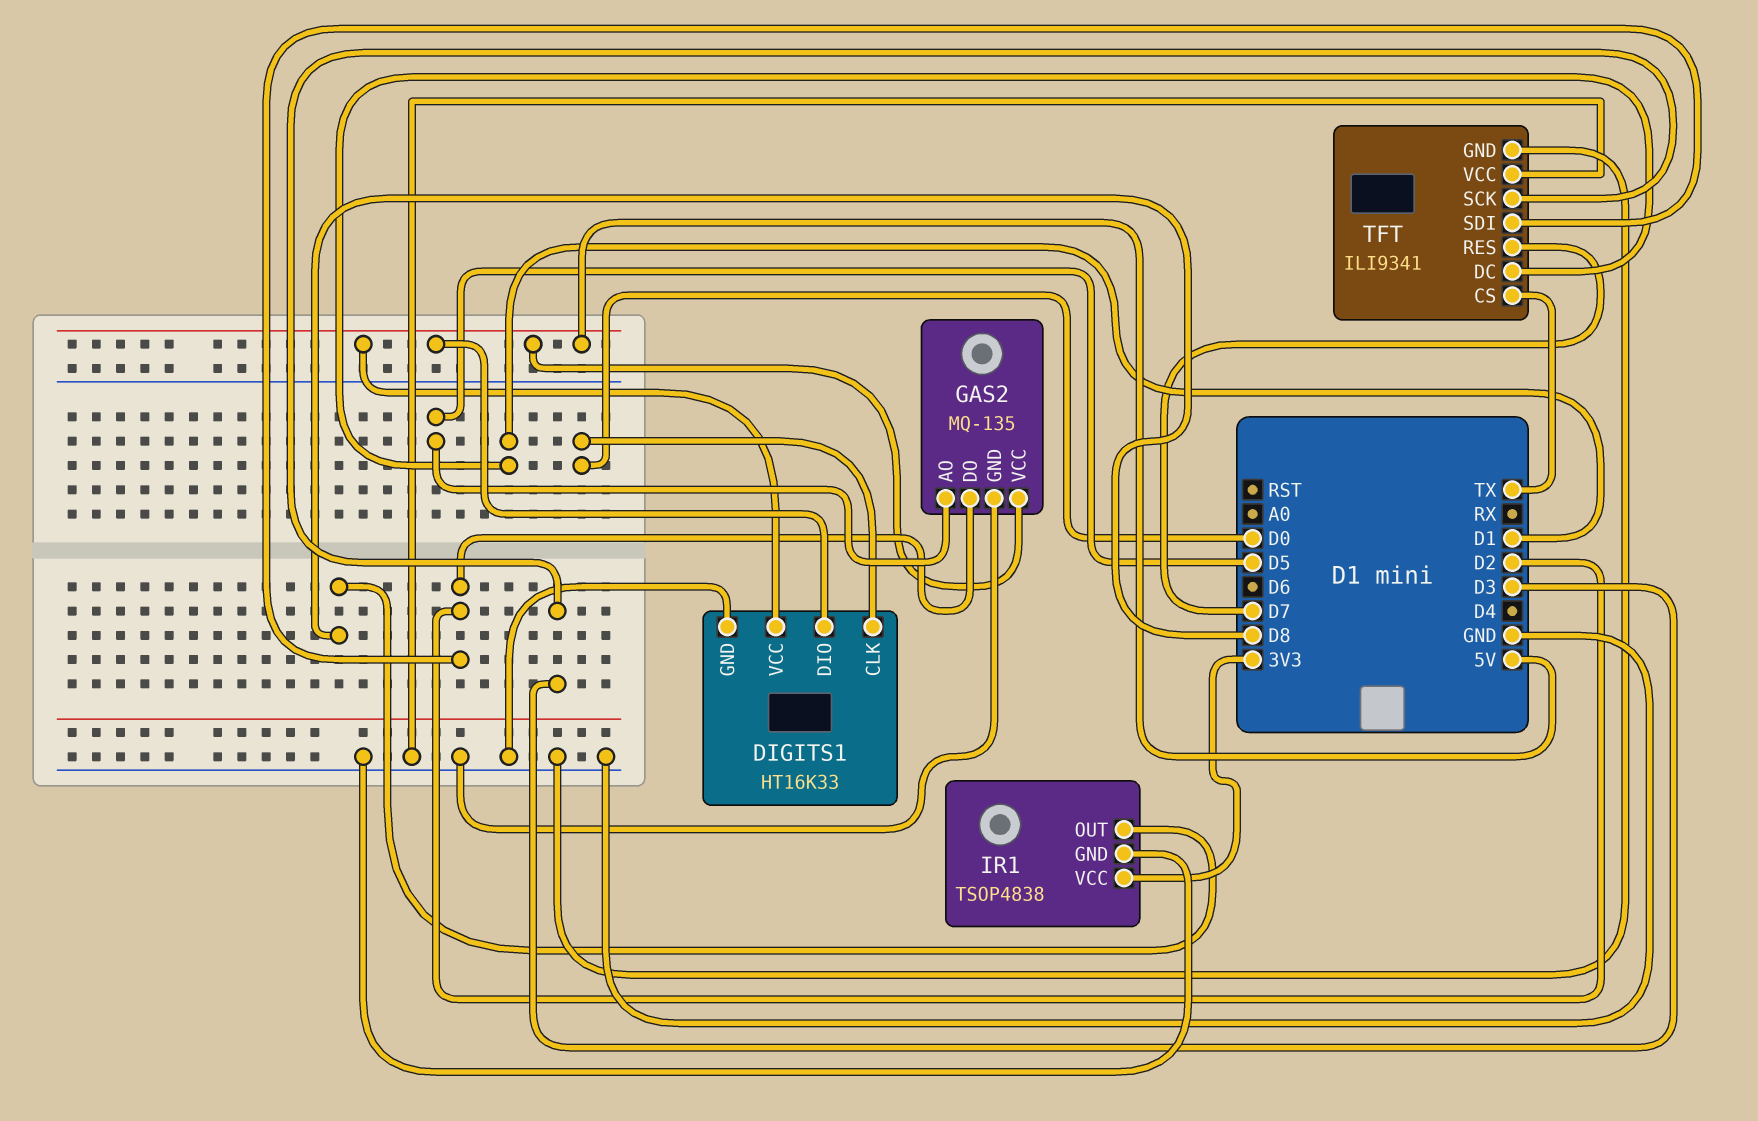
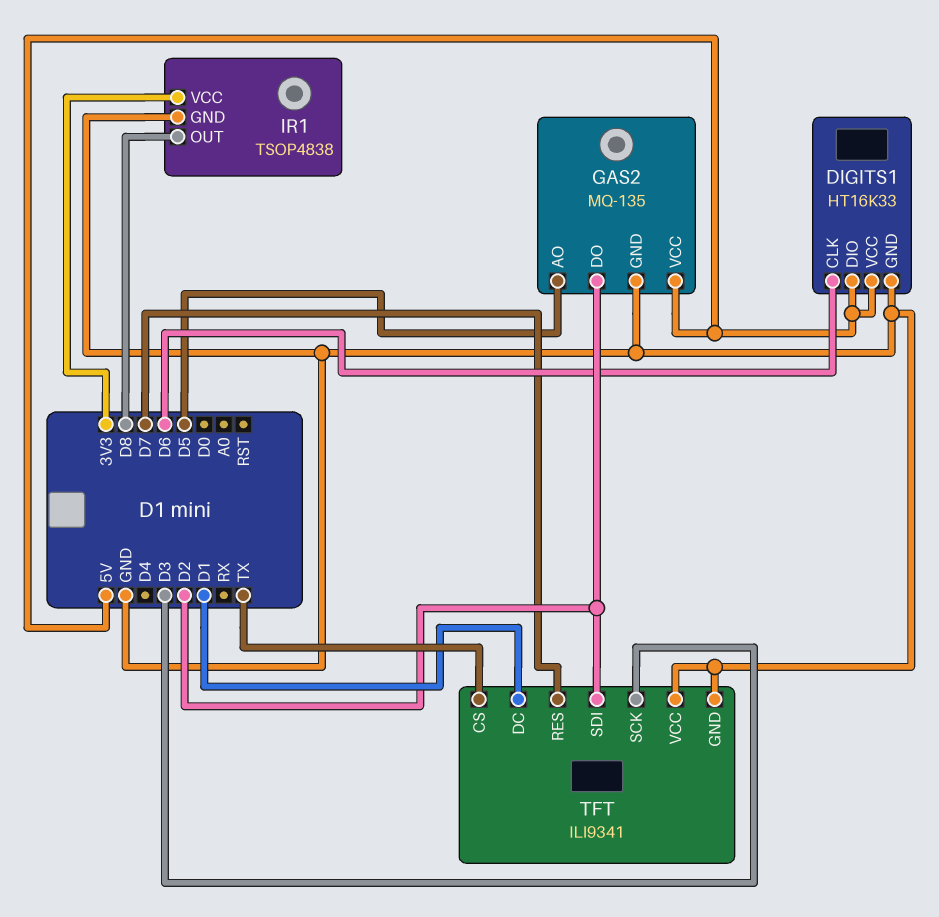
DIGITS1 pin CLK: D0 -> D6

